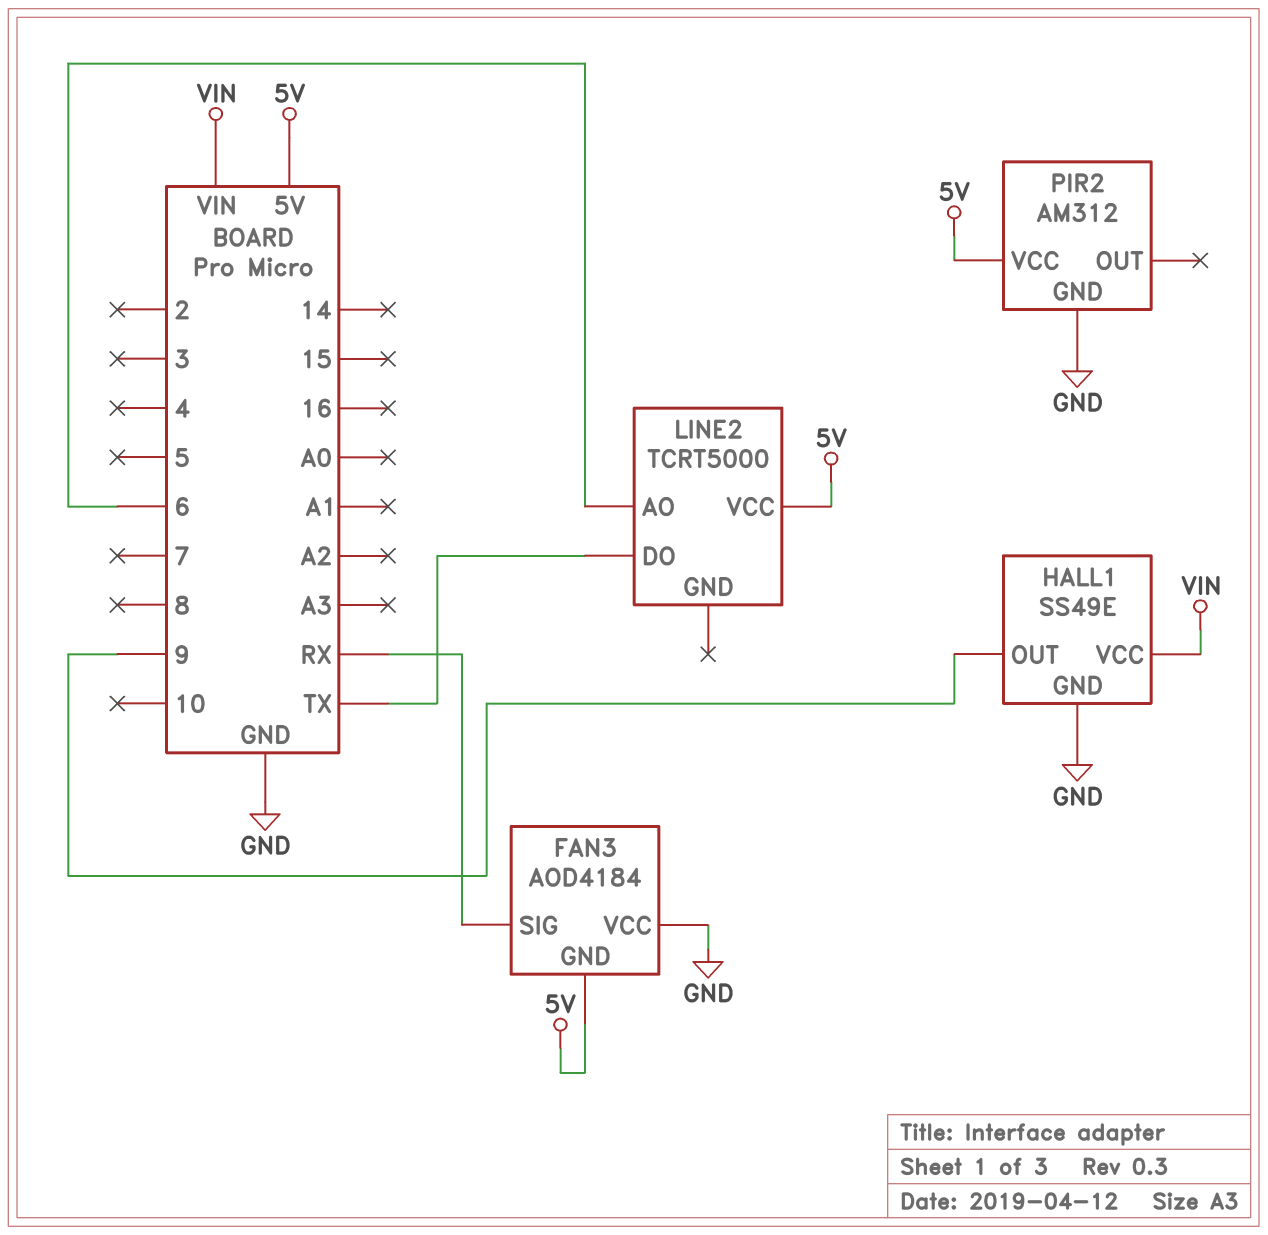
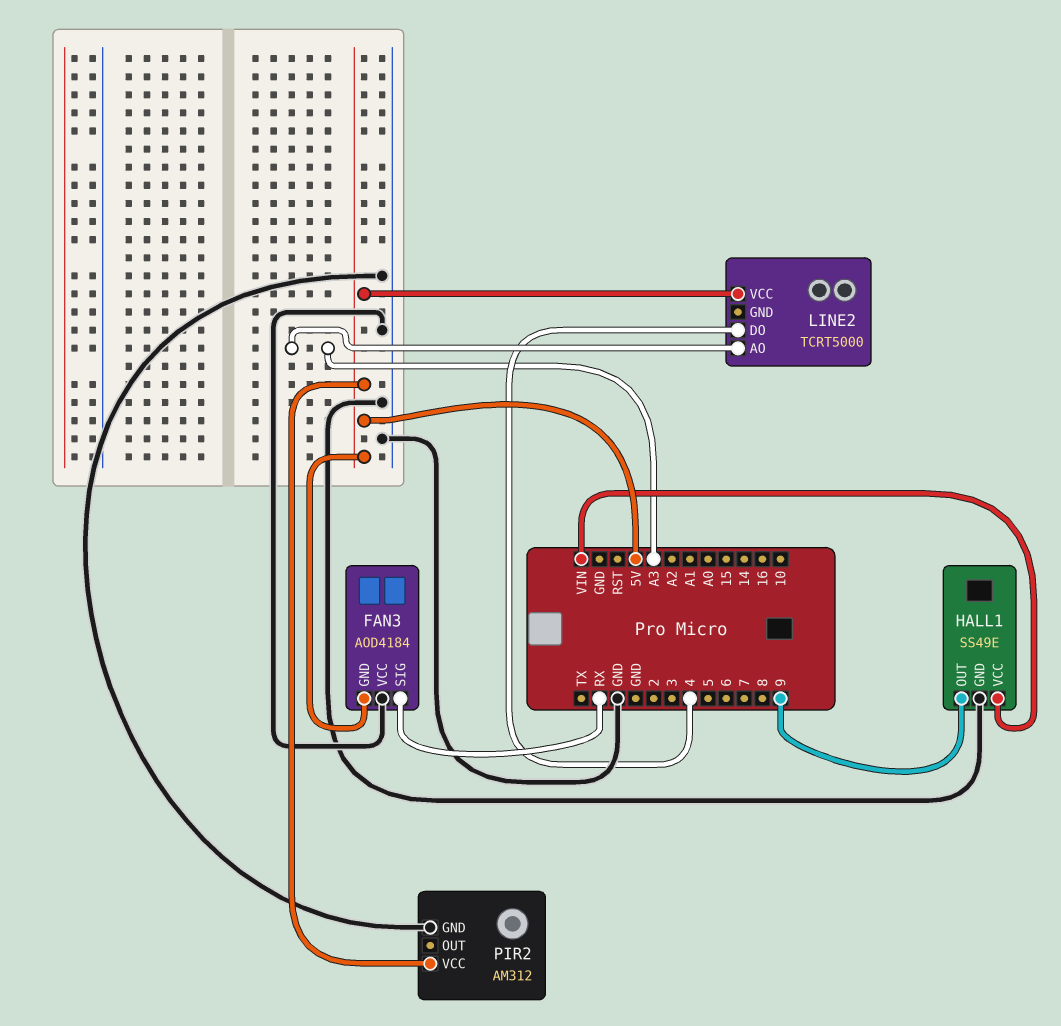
LINE2 pin AO: 6 -> A3
LINE2 pin DO: TX -> 4

